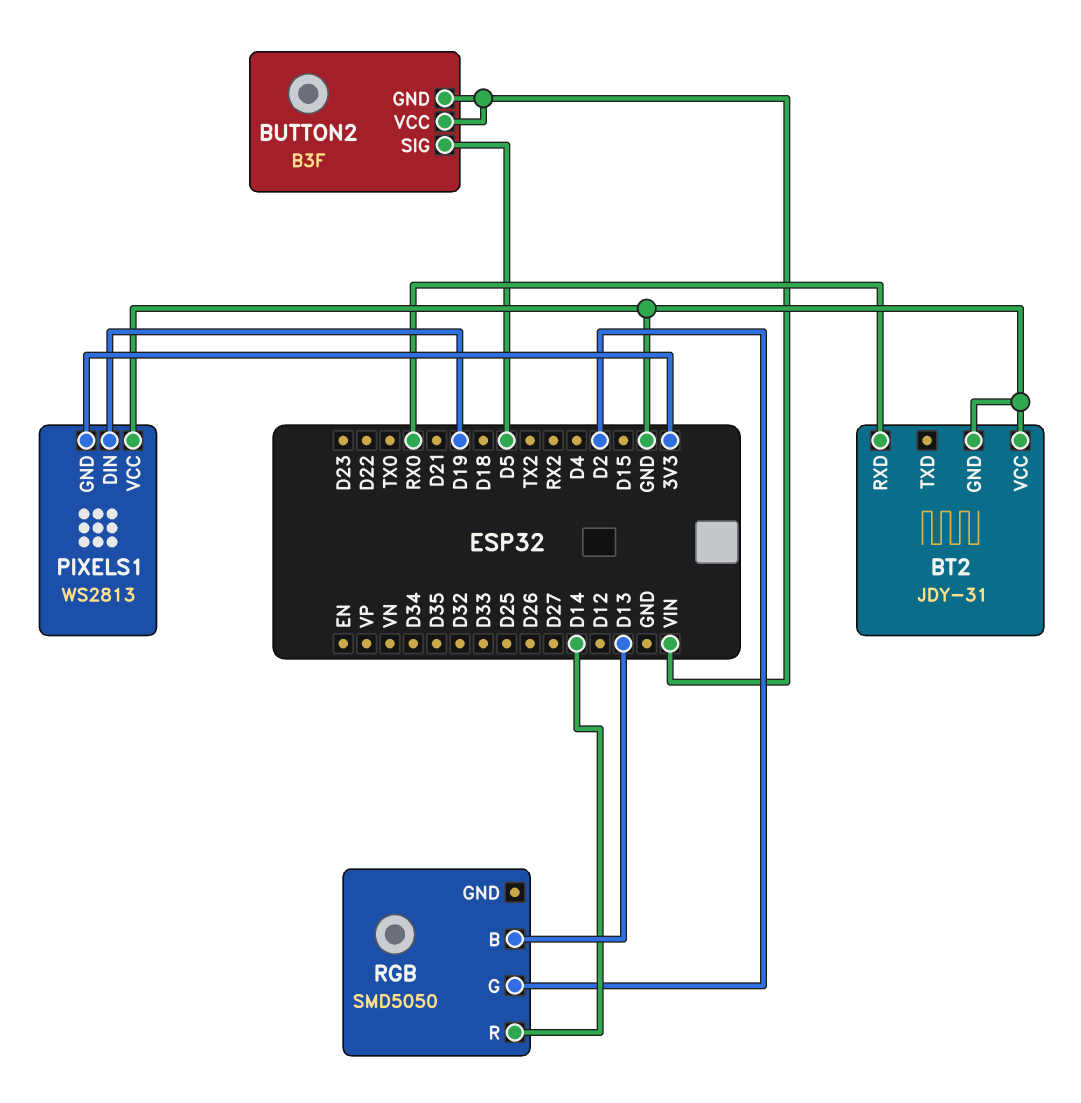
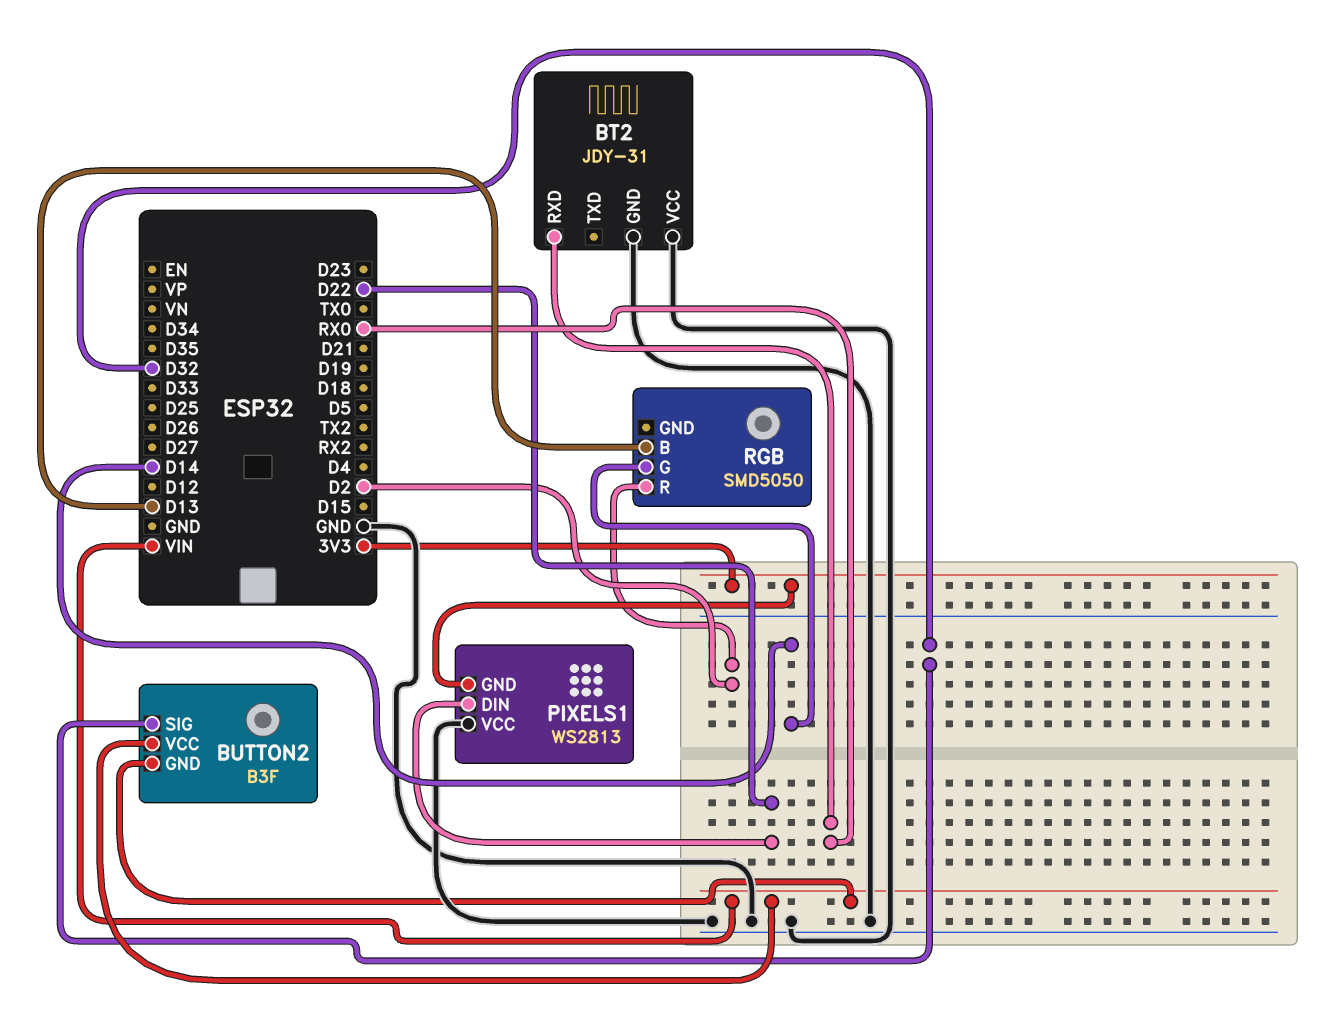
BUTTON2 pin SIG: D5 -> D32
PIXELS1 pin DIN: D19 -> D22
RGB pin G: D2 -> D14
RGB pin R: D14 -> D2

